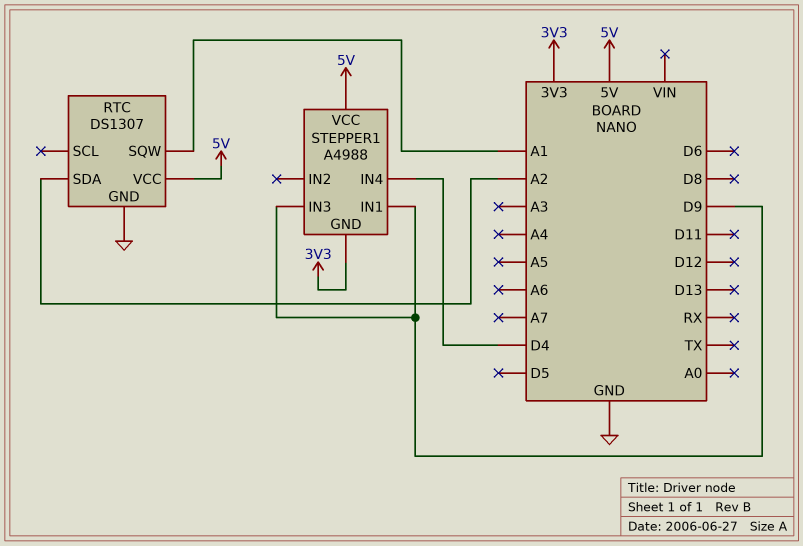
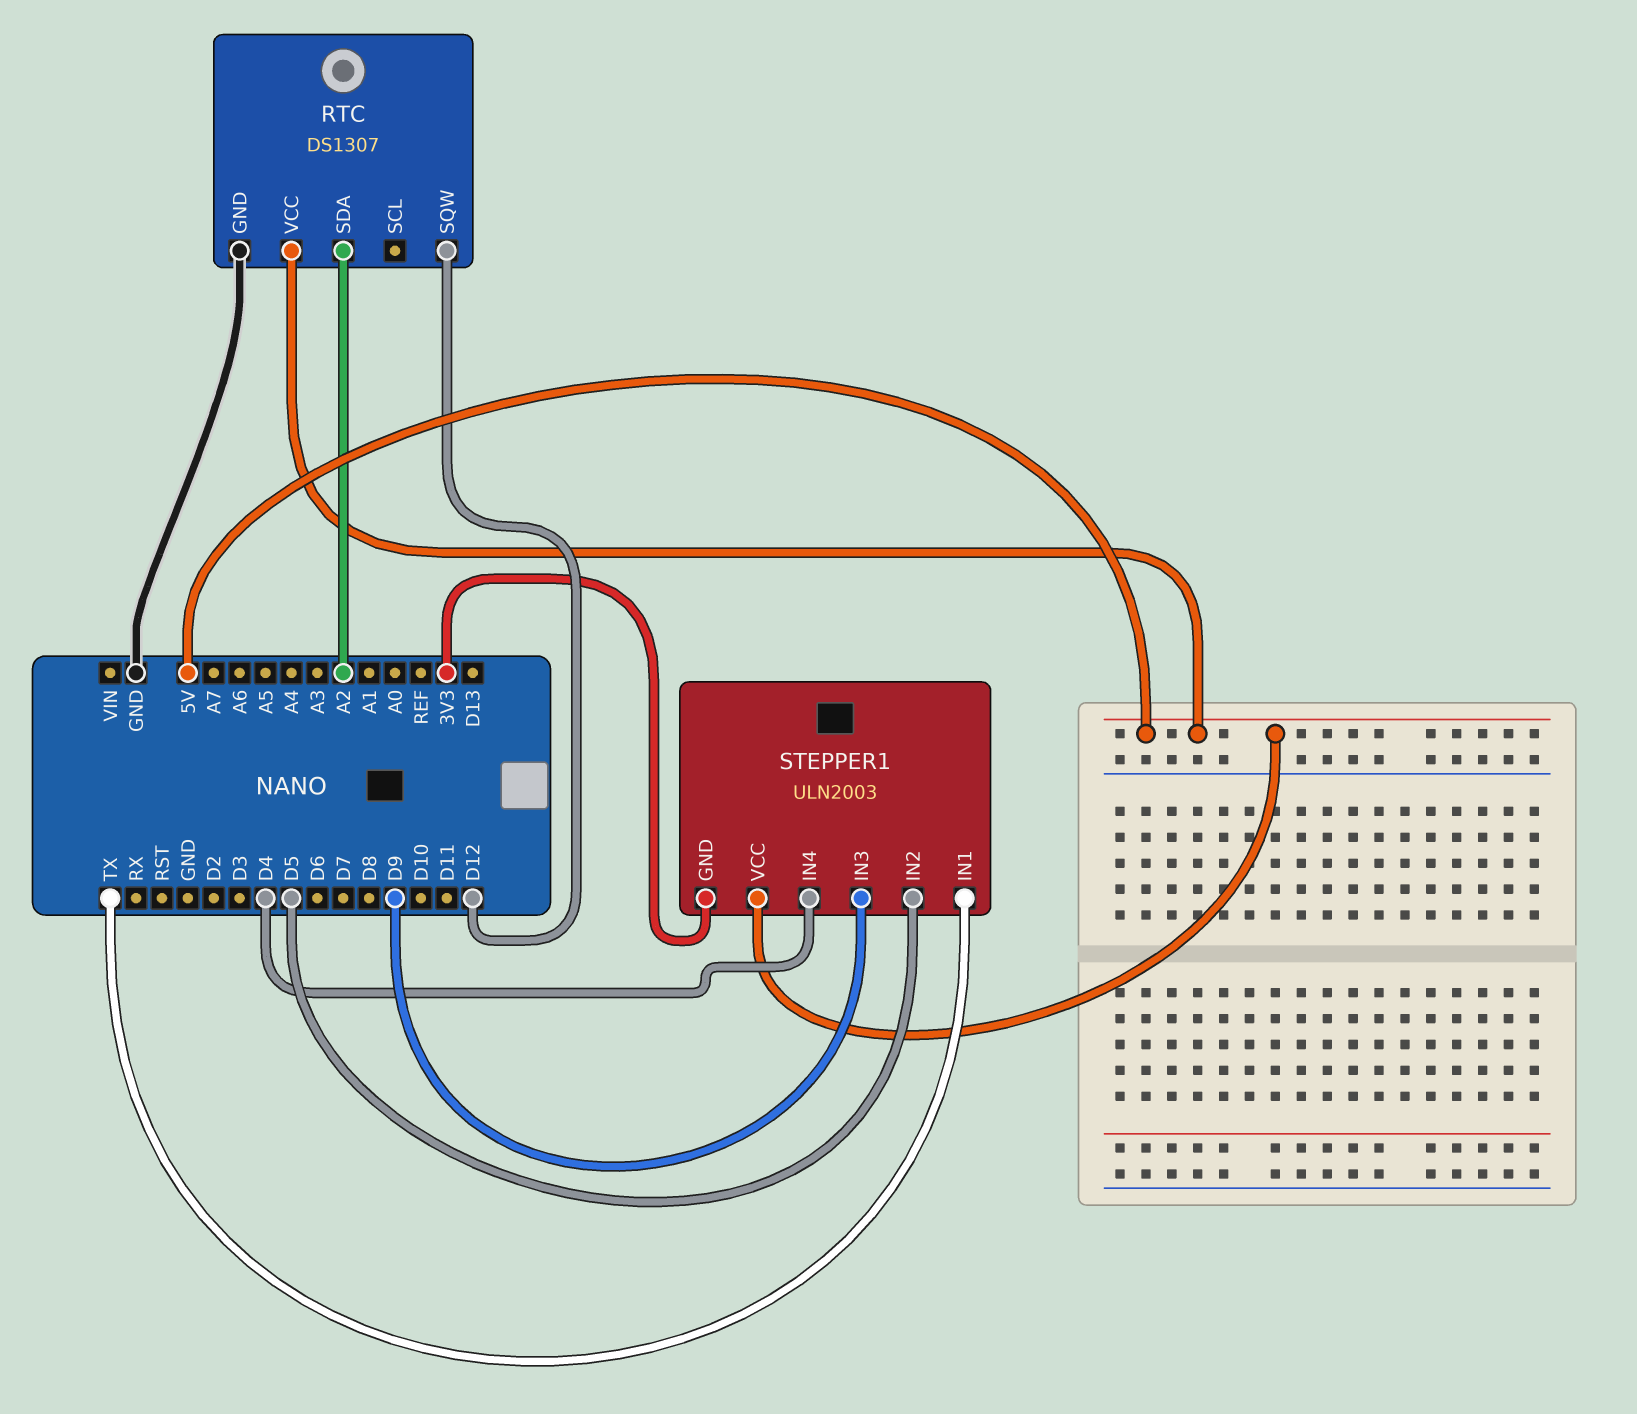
RTC pin SQW: A1 -> D12
STEPPER1: A4988 -> ULN2003
STEPPER1 pin IN1: D9 -> TX
STEPPER1 pin IN2: none -> D5

